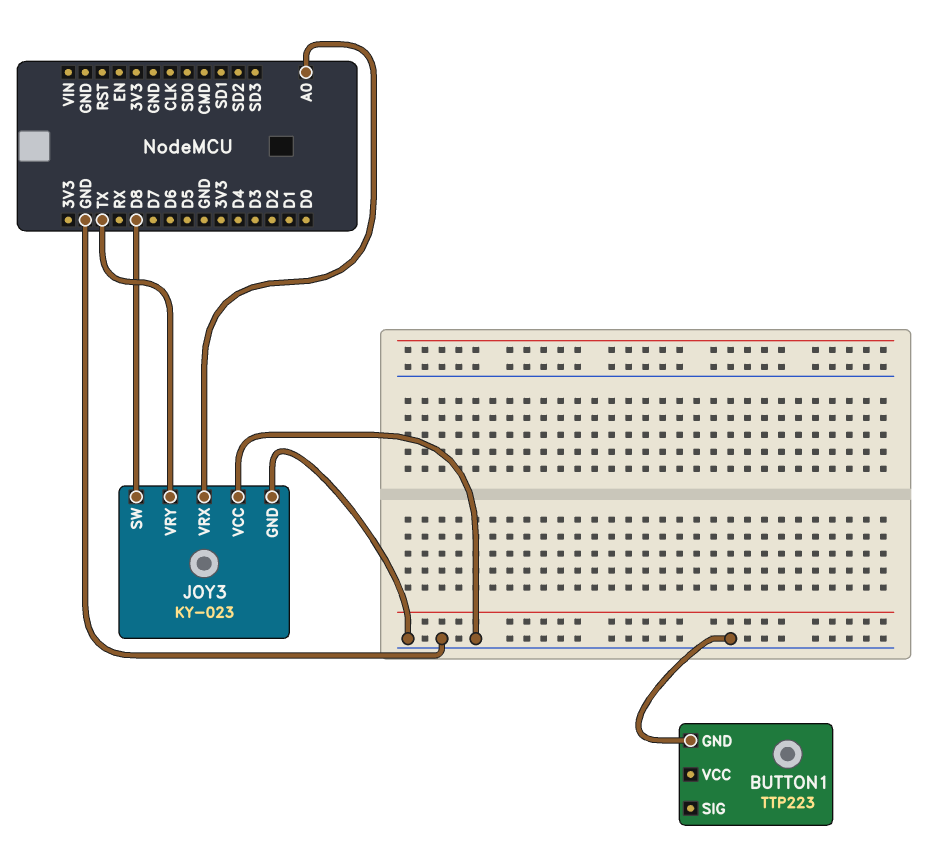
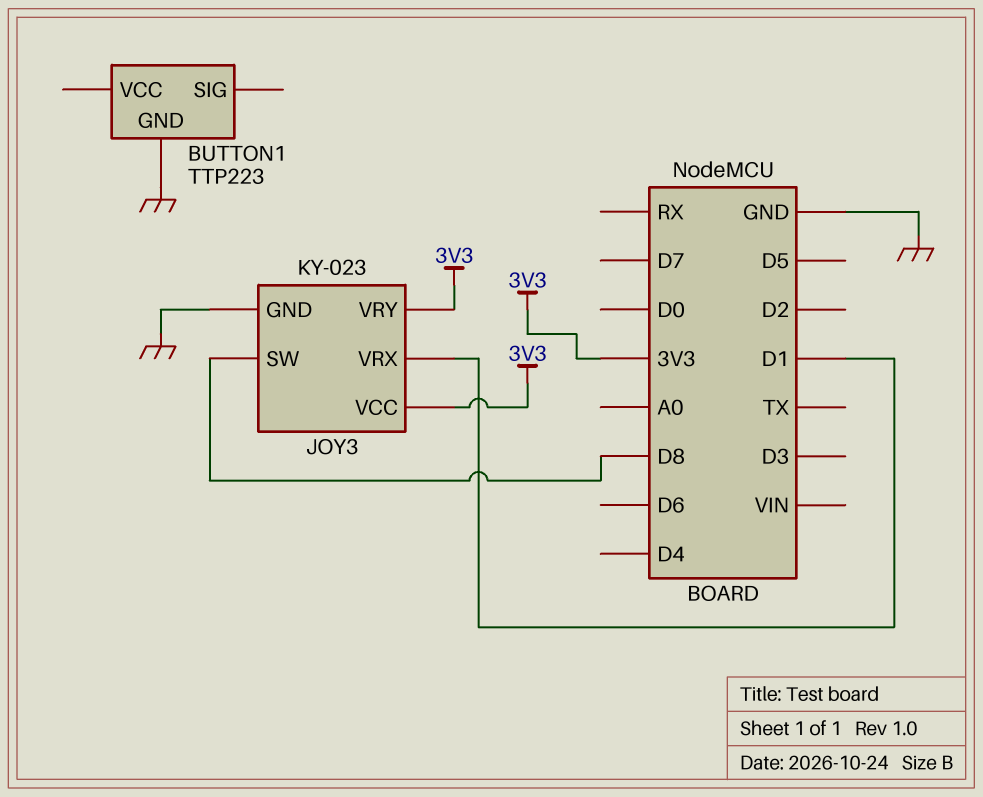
JOY3 pin VCC: GND -> 3V3
JOY3 pin VRX: A0 -> D1
JOY3 pin VRY: TX -> 3V3

